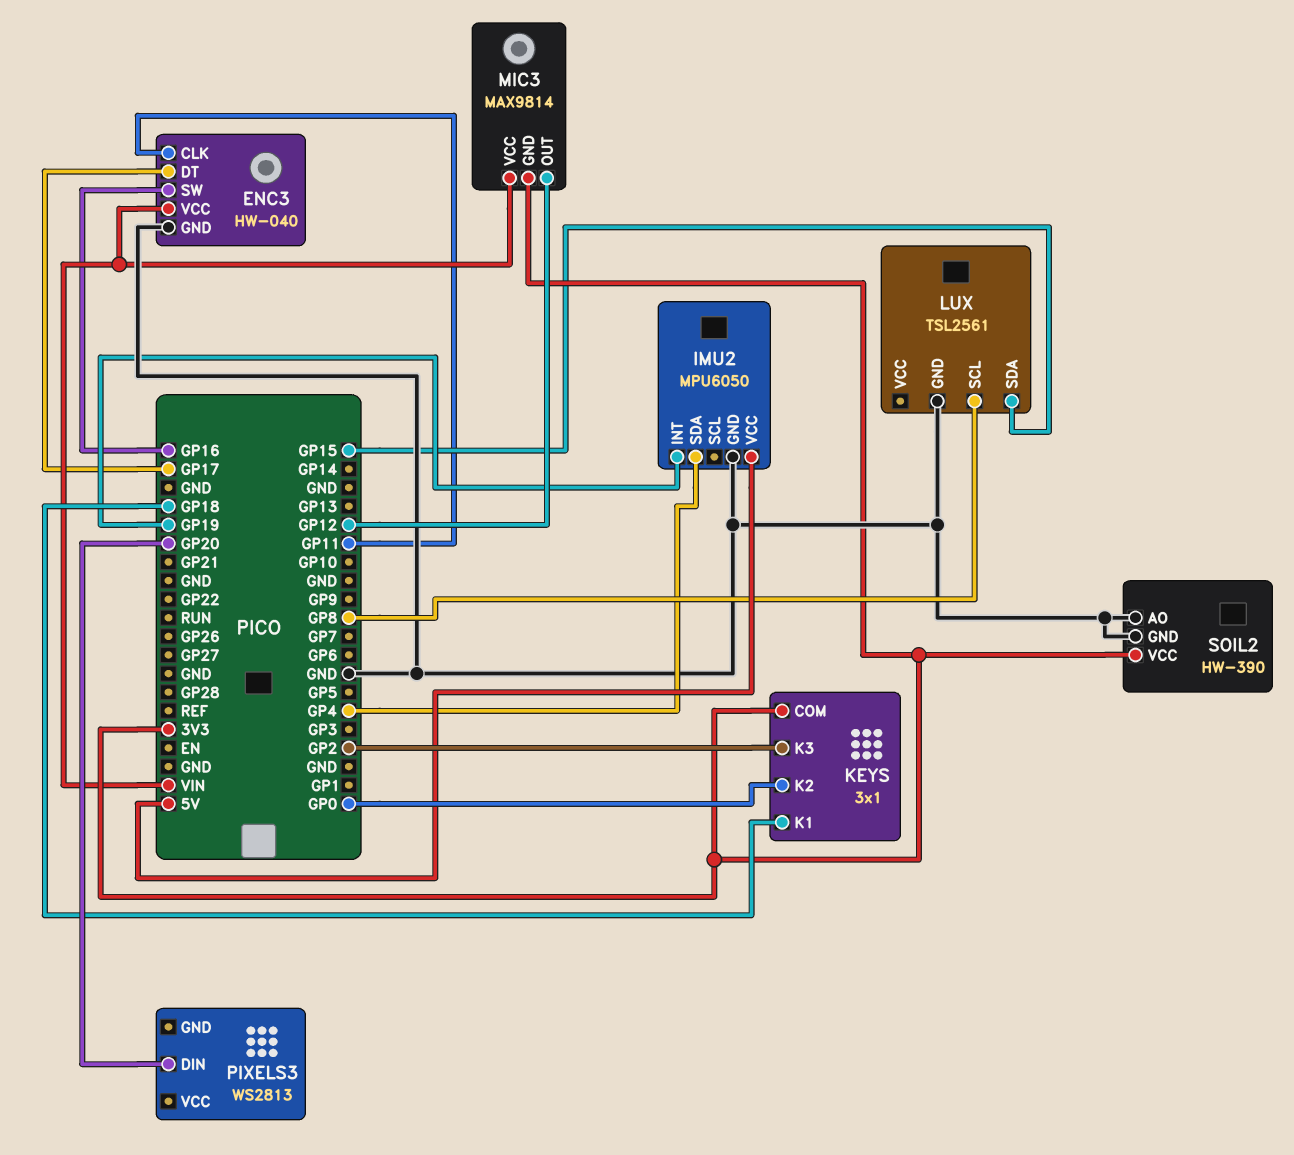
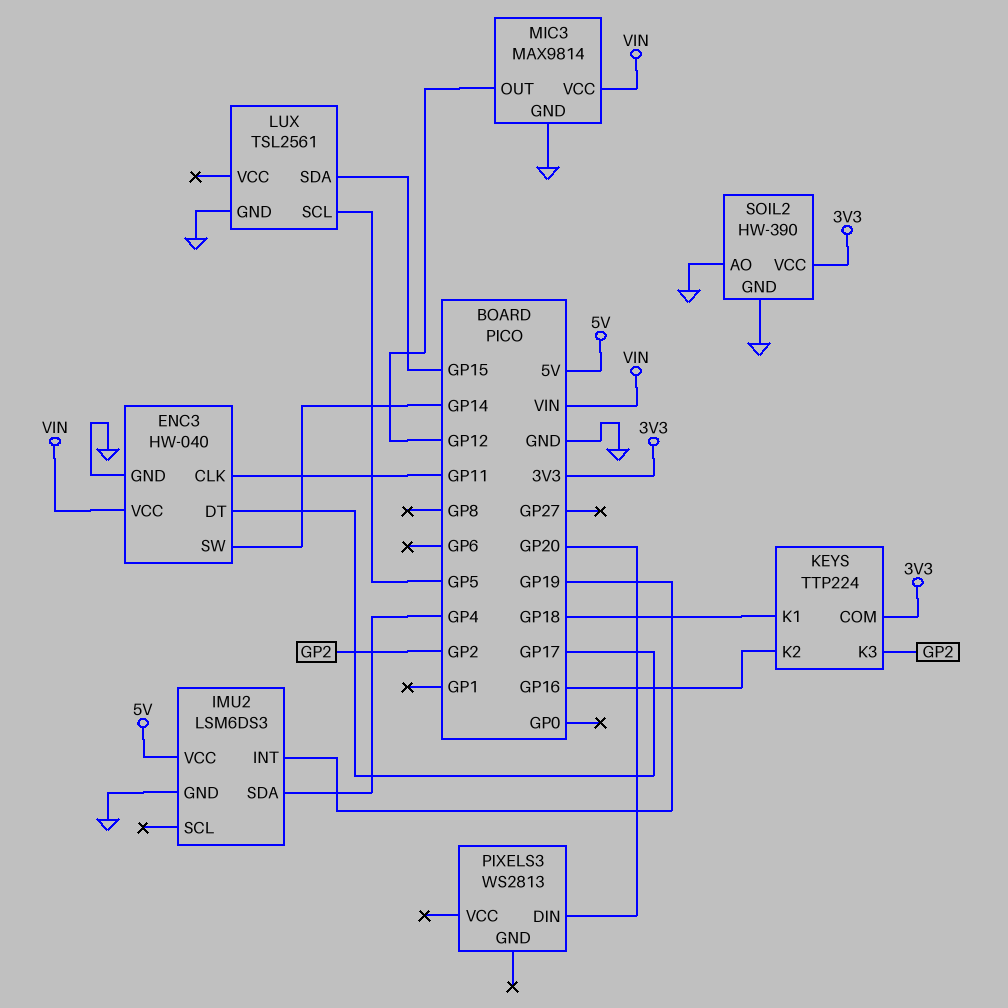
ENC3 pin SW: GP16 -> GP14
IMU2: MPU6050 -> LSM6DS3
KEYS: 3x1 -> TTP224
KEYS pin K2: GP0 -> GP16
LUX pin SCL: GP8 -> GP5
MIC3 pin GND: 3V3 -> GND

